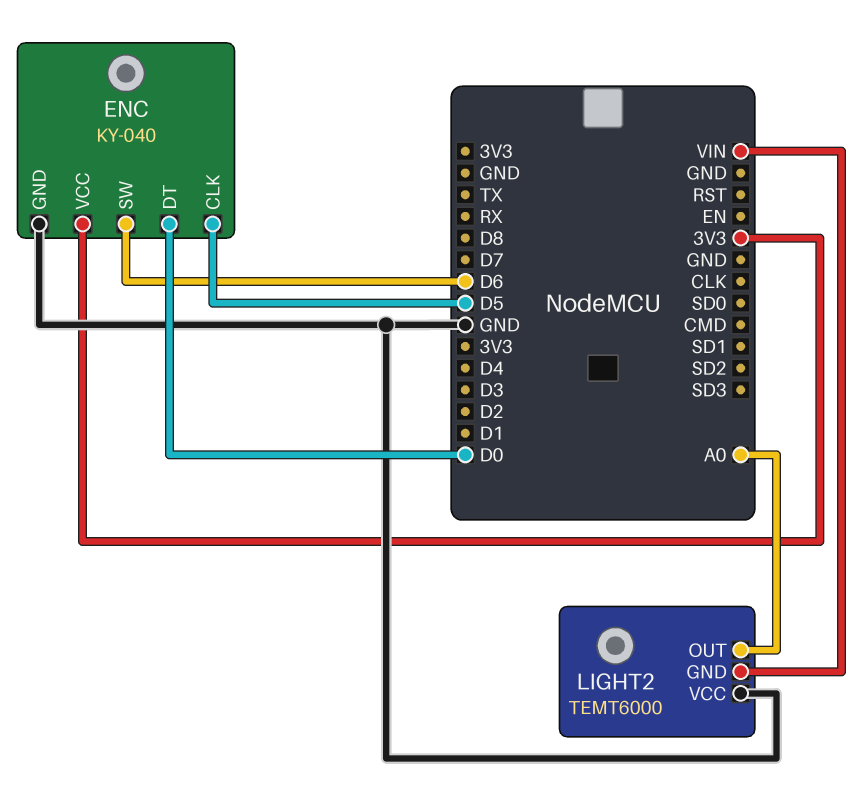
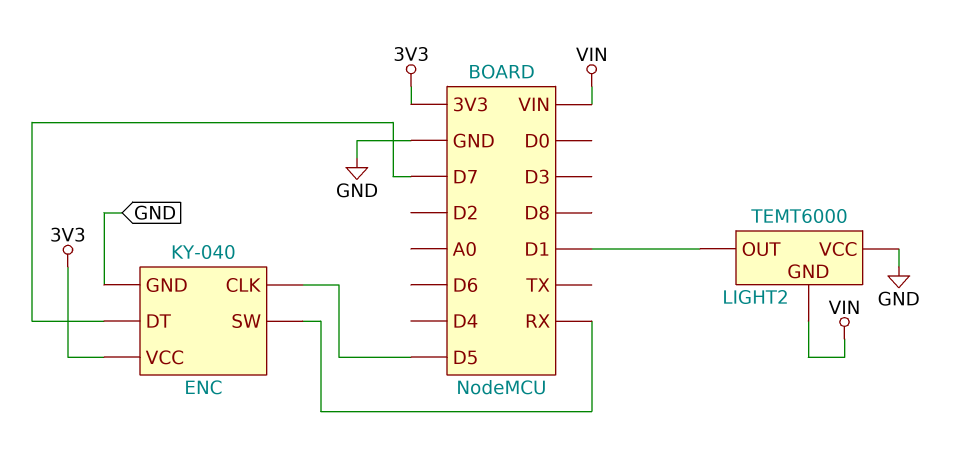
ENC pin DT: D0 -> D7
ENC pin SW: D6 -> RX
LIGHT2 pin OUT: A0 -> D1

